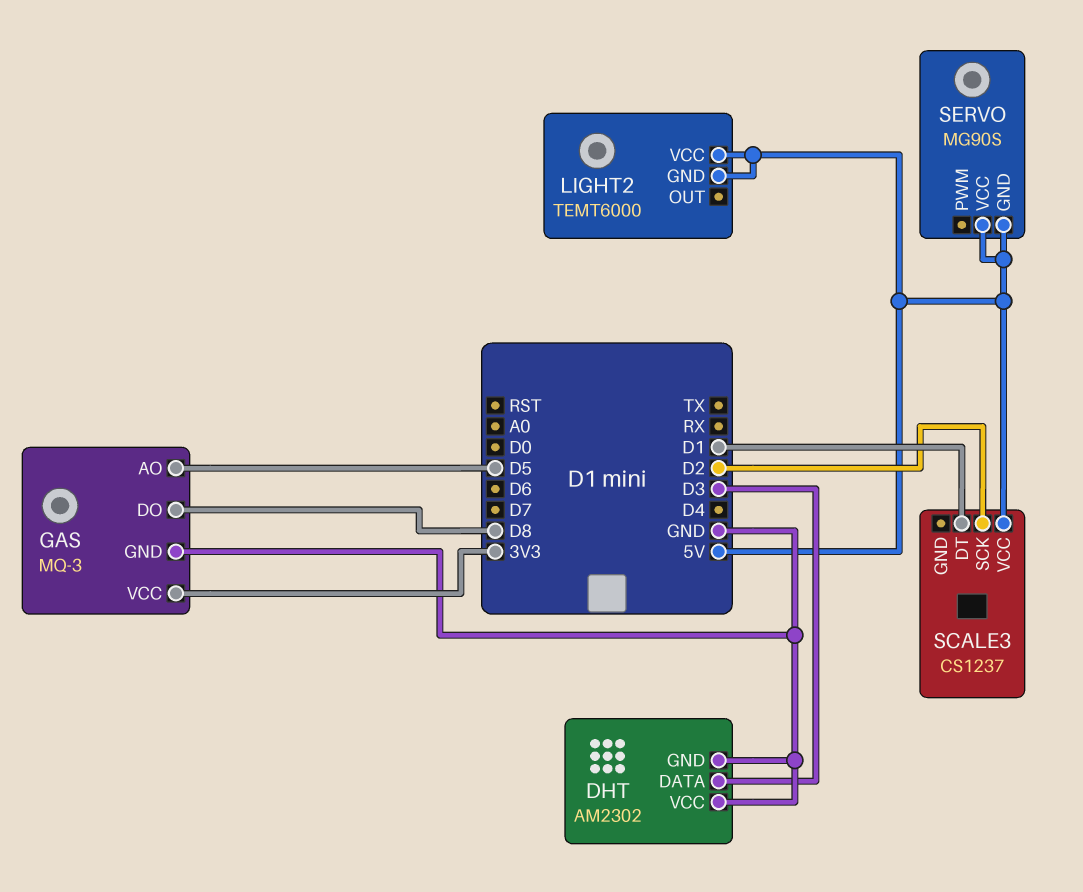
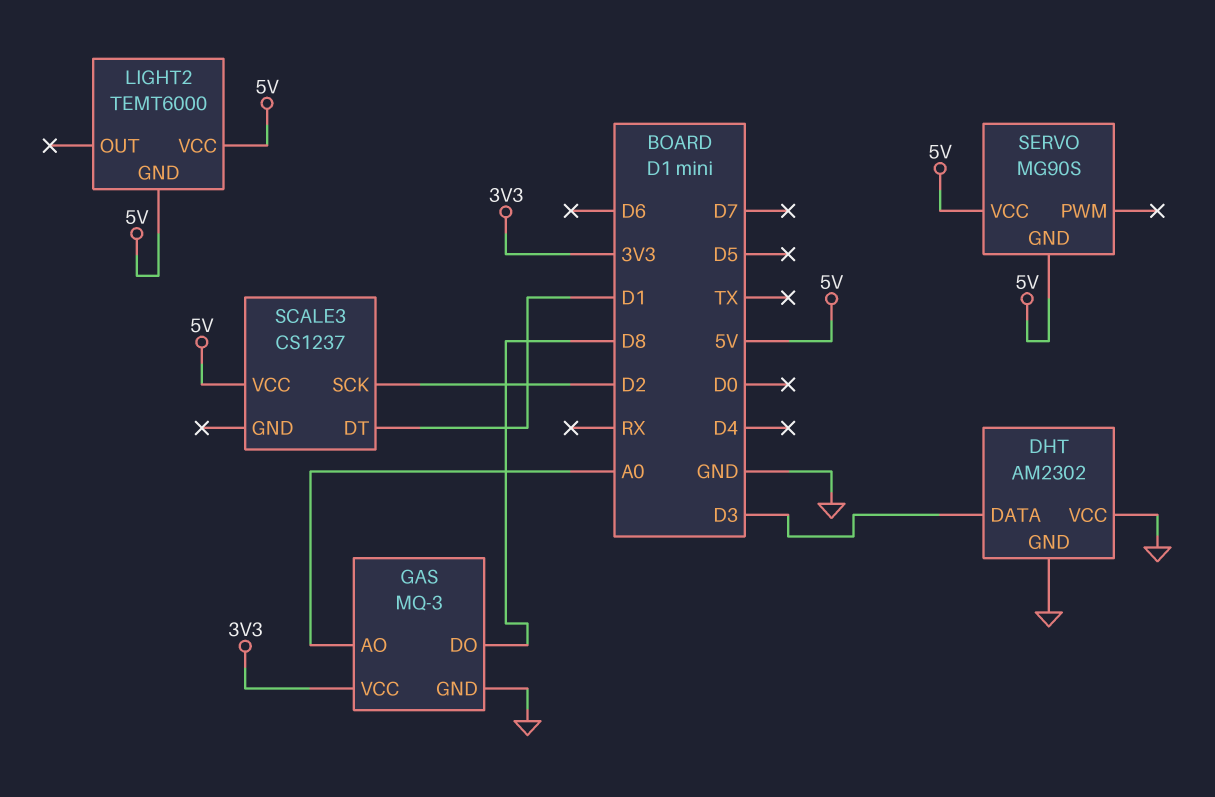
GAS pin AO: D5 -> A0

